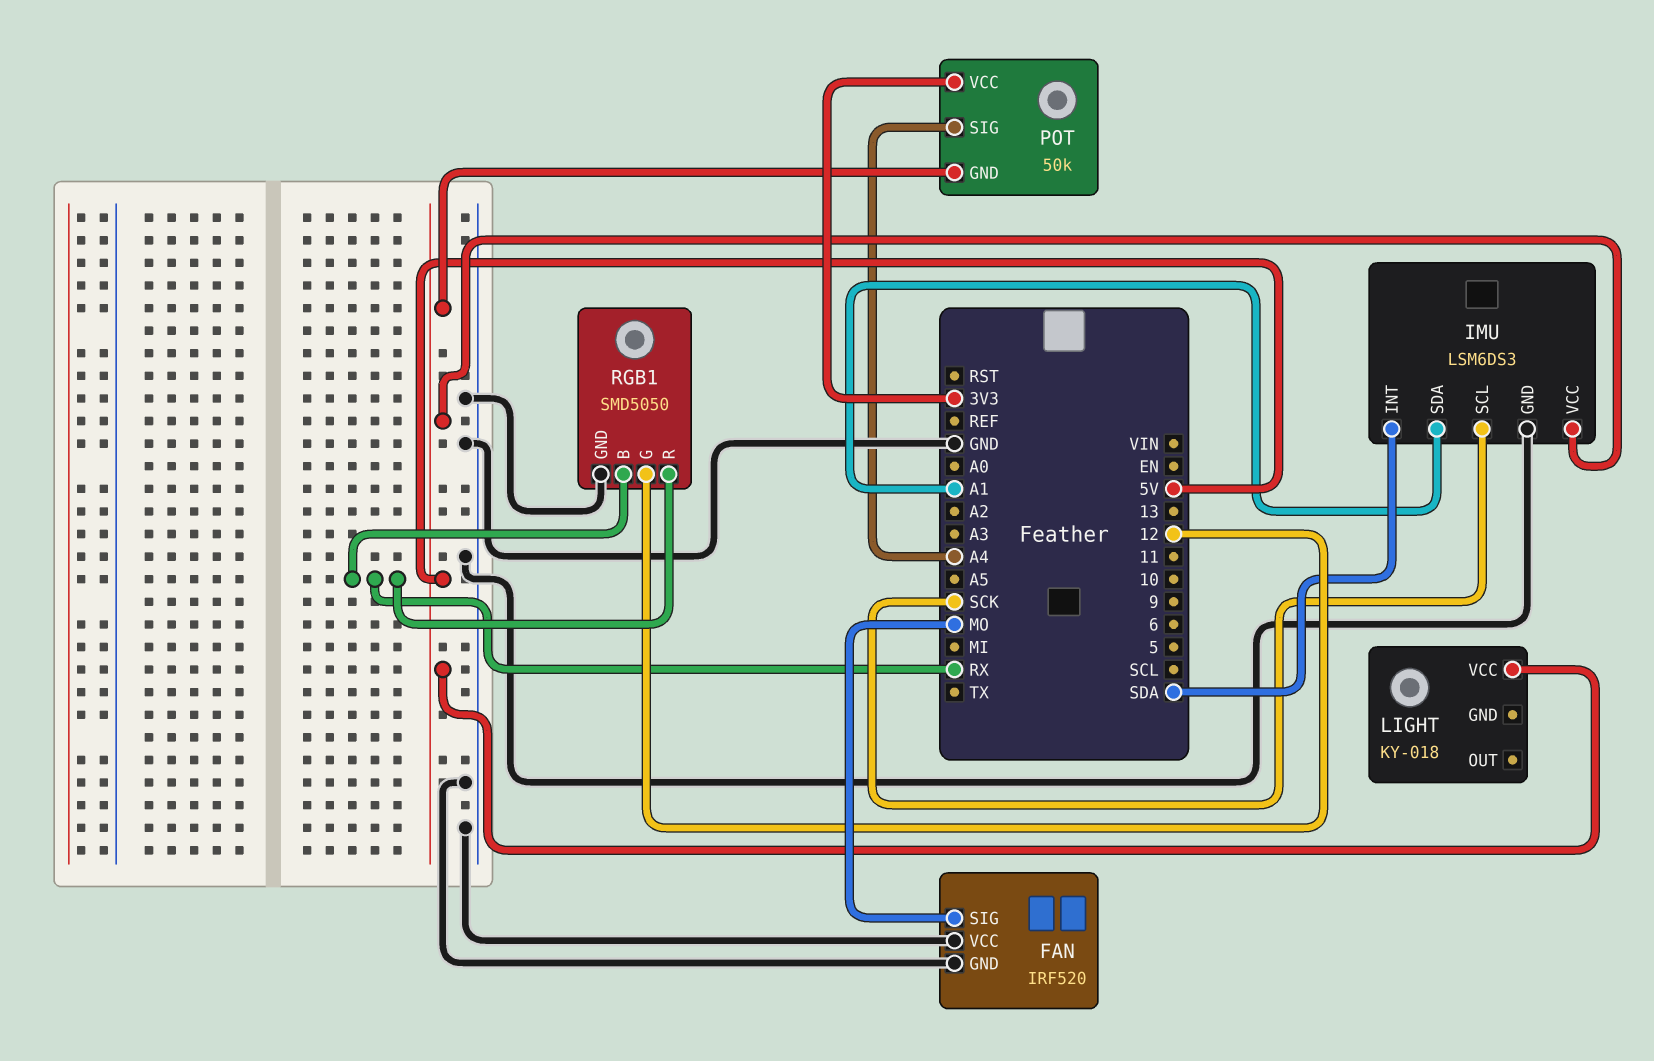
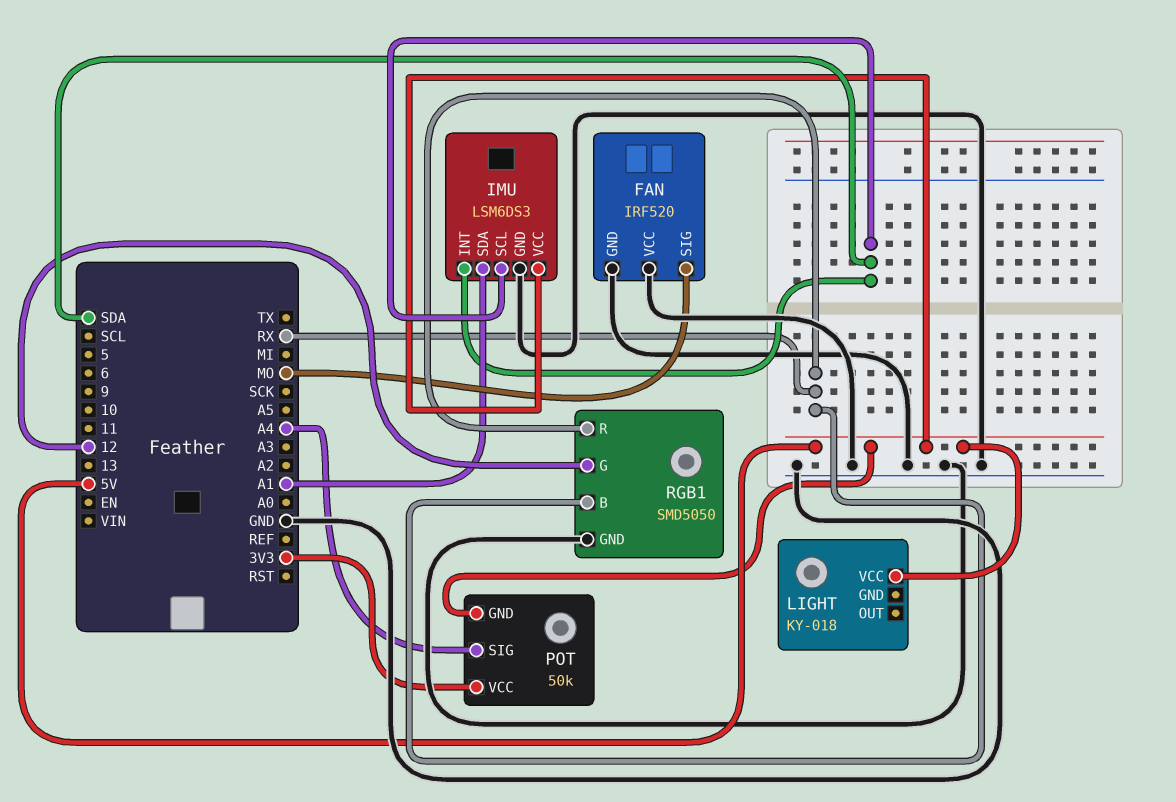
IMU pin SCL: SCK -> SDA

